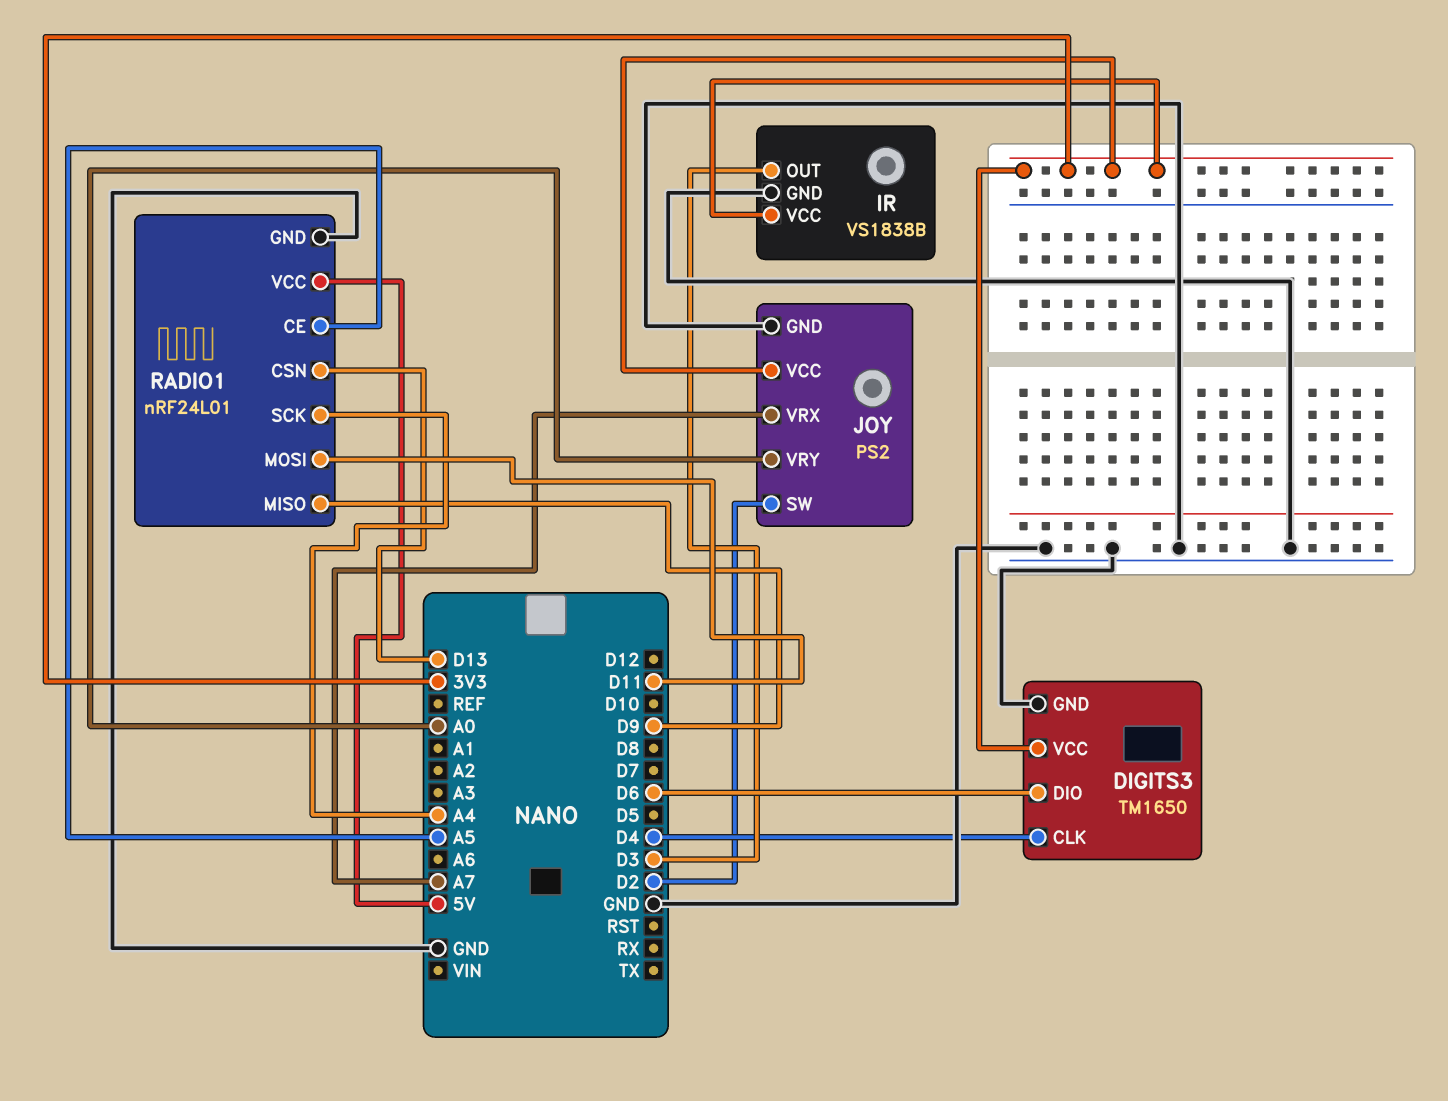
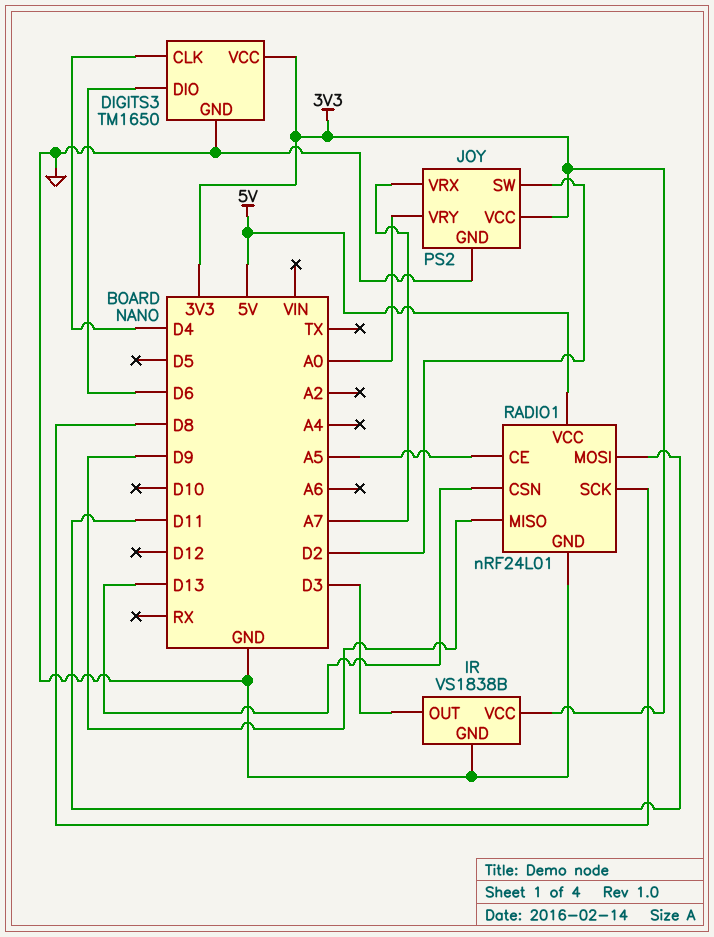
RADIO1 pin SCK: A4 -> D8

